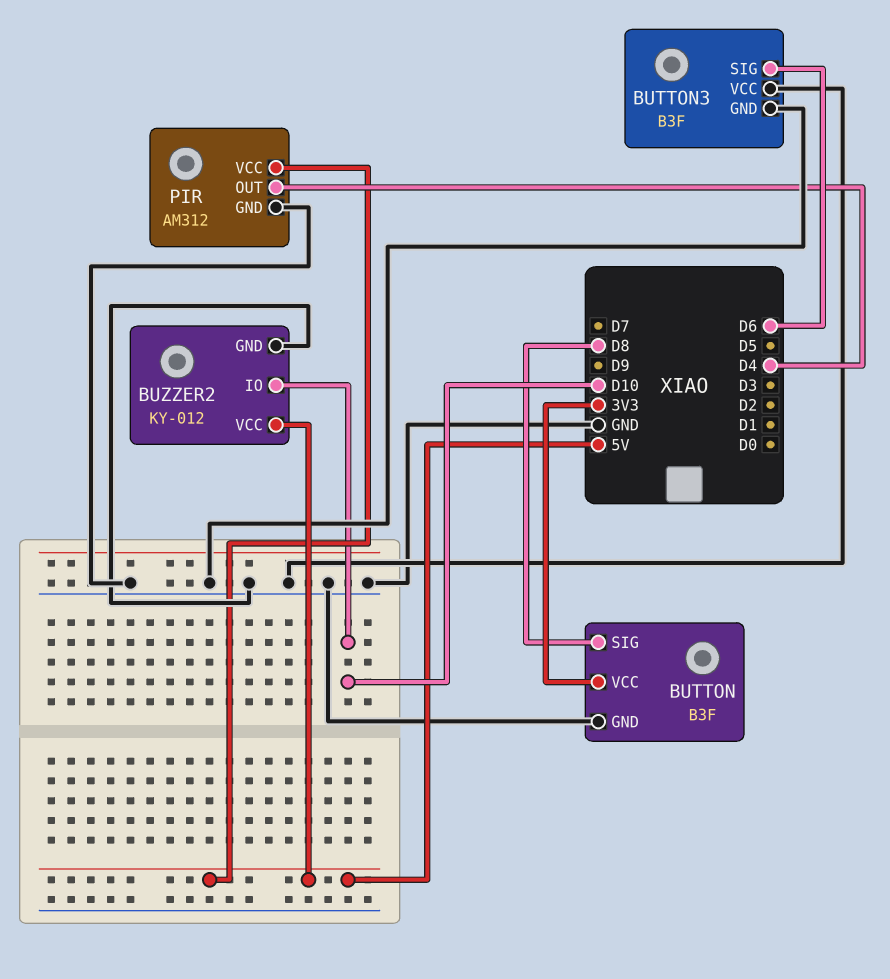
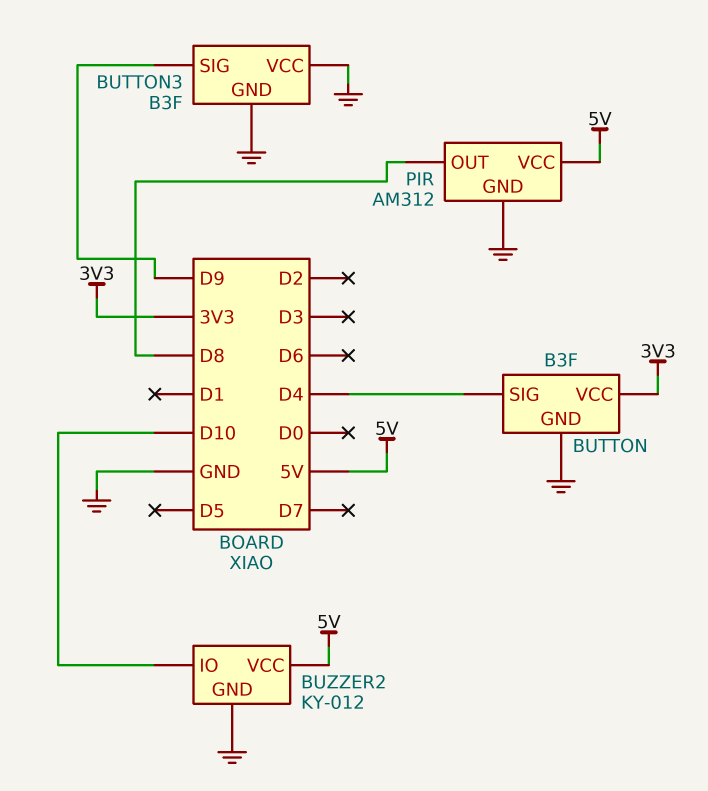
BUTTON pin SIG: D8 -> D4
BUTTON3 pin SIG: D6 -> D9
PIR pin OUT: D4 -> D8

